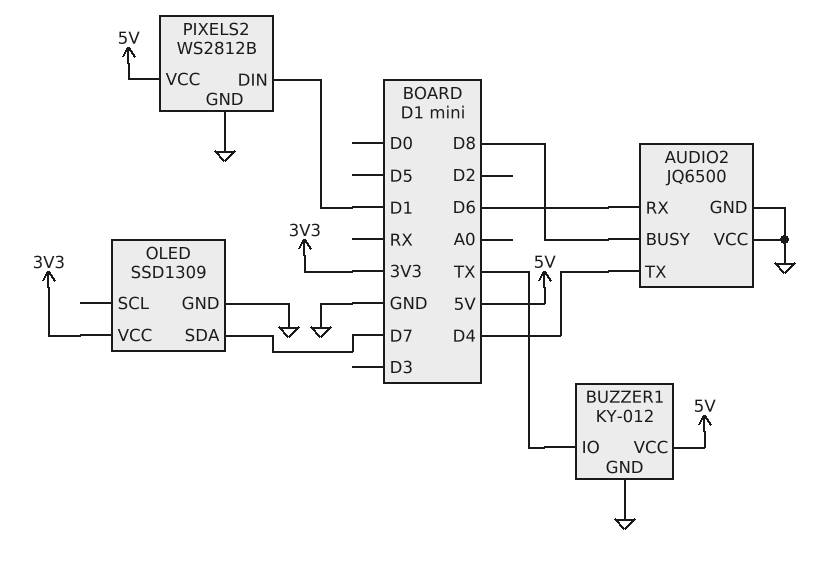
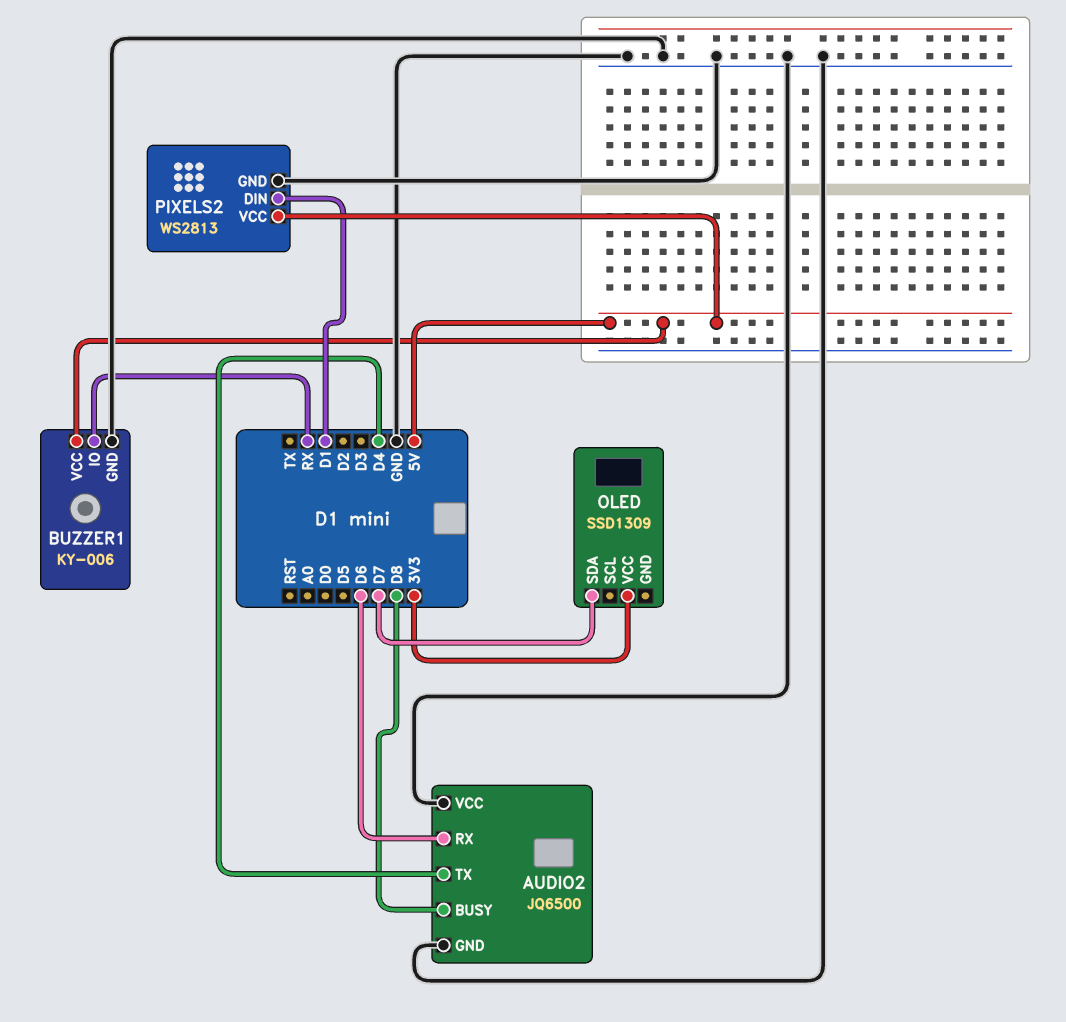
BUZZER1: KY-012 -> KY-006
BUZZER1 pin IO: TX -> RX
OLED pin GND: GND -> none
PIXELS2: WS2812B -> WS2813

